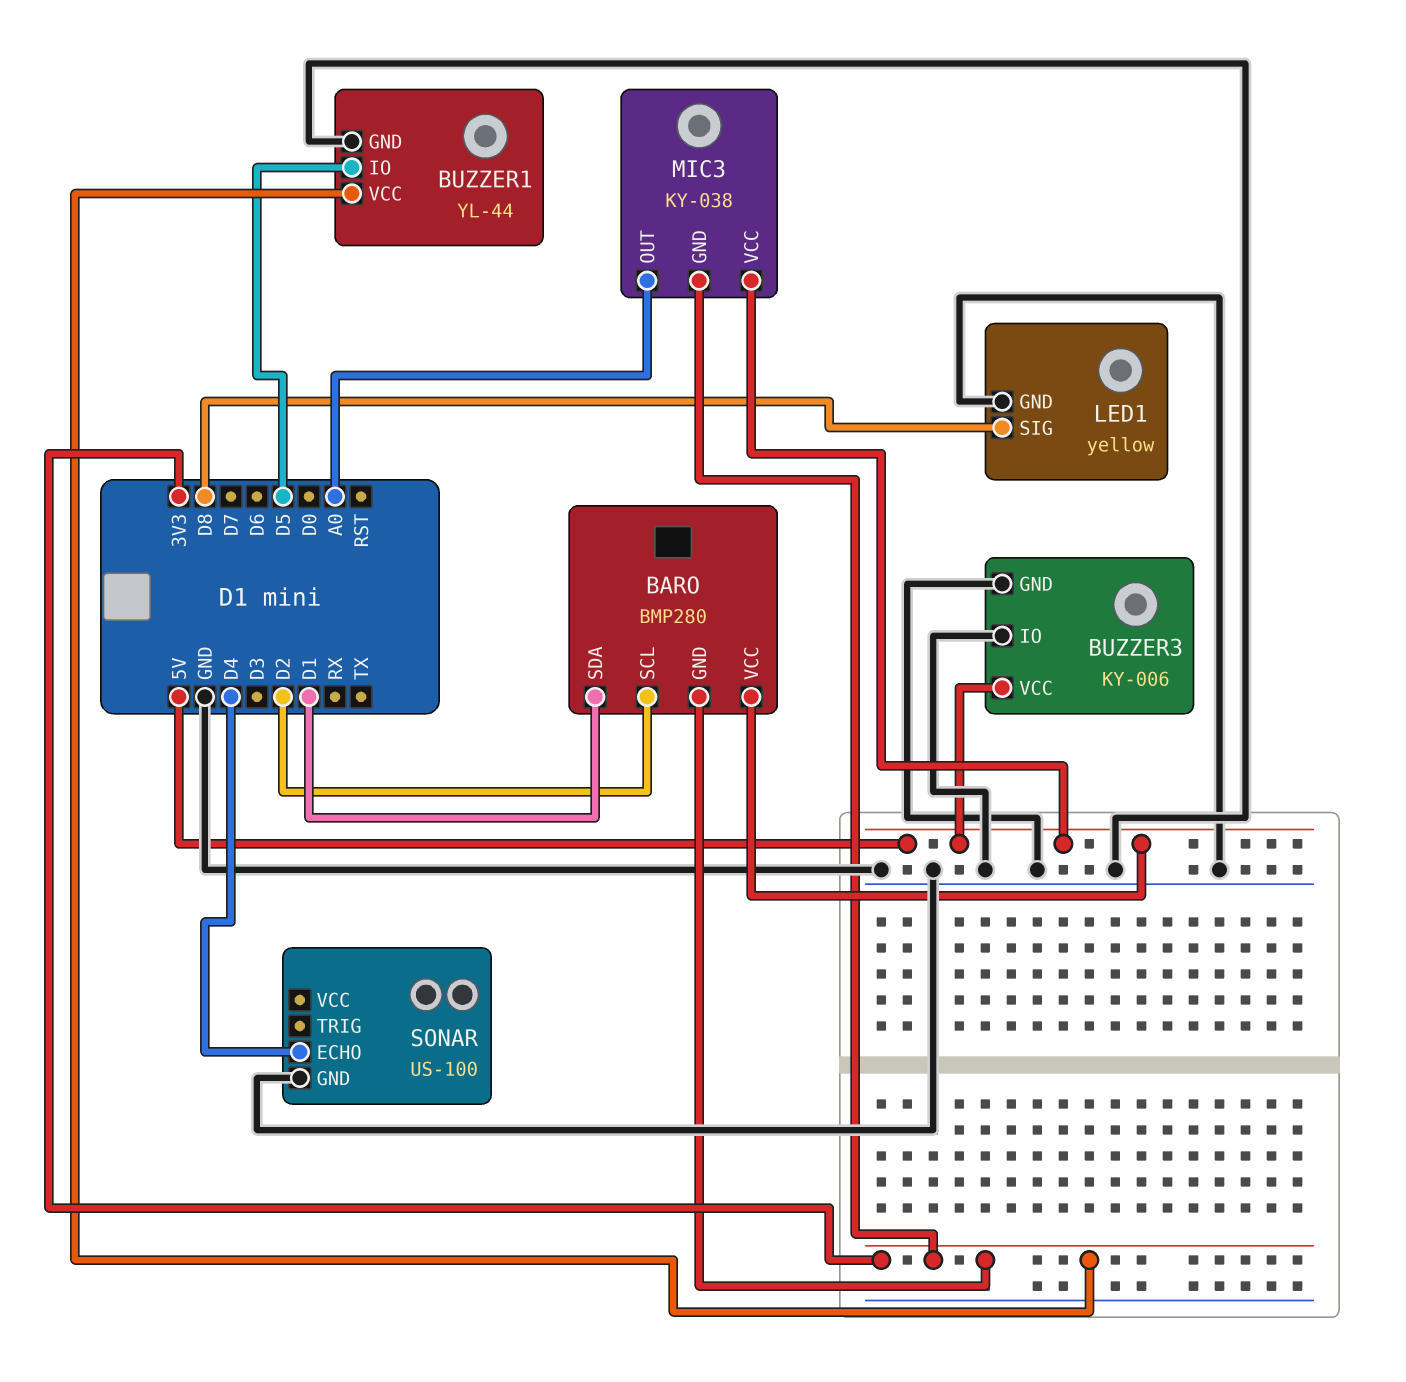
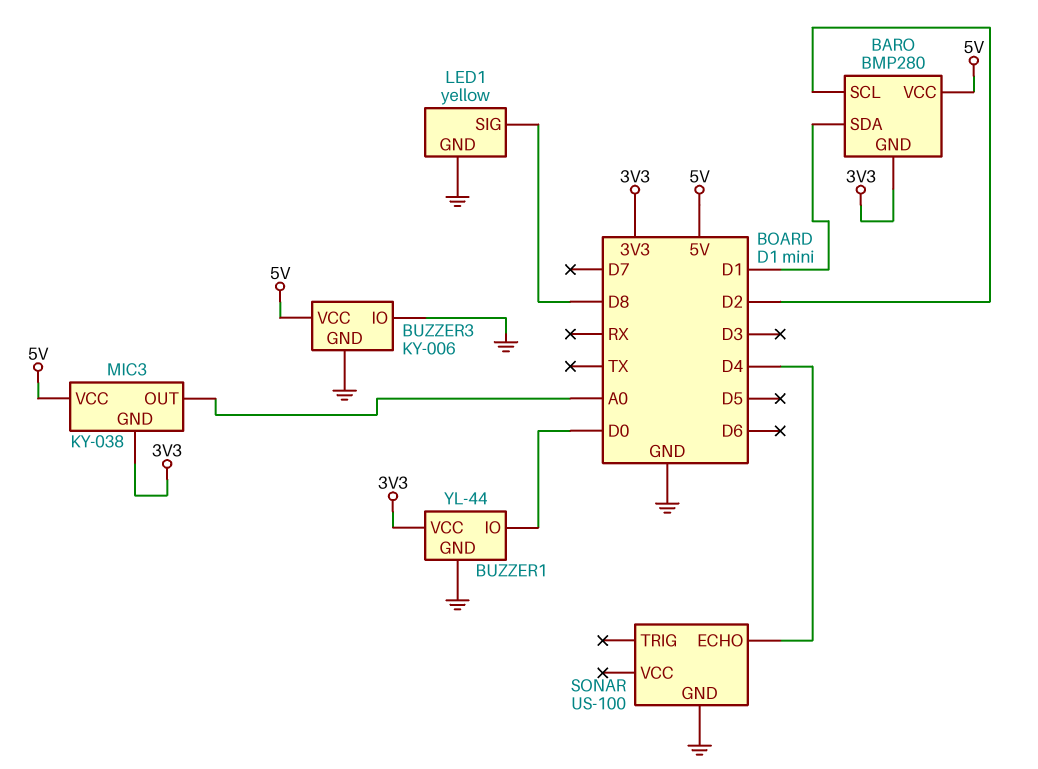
BUZZER1 pin IO: D5 -> D0

